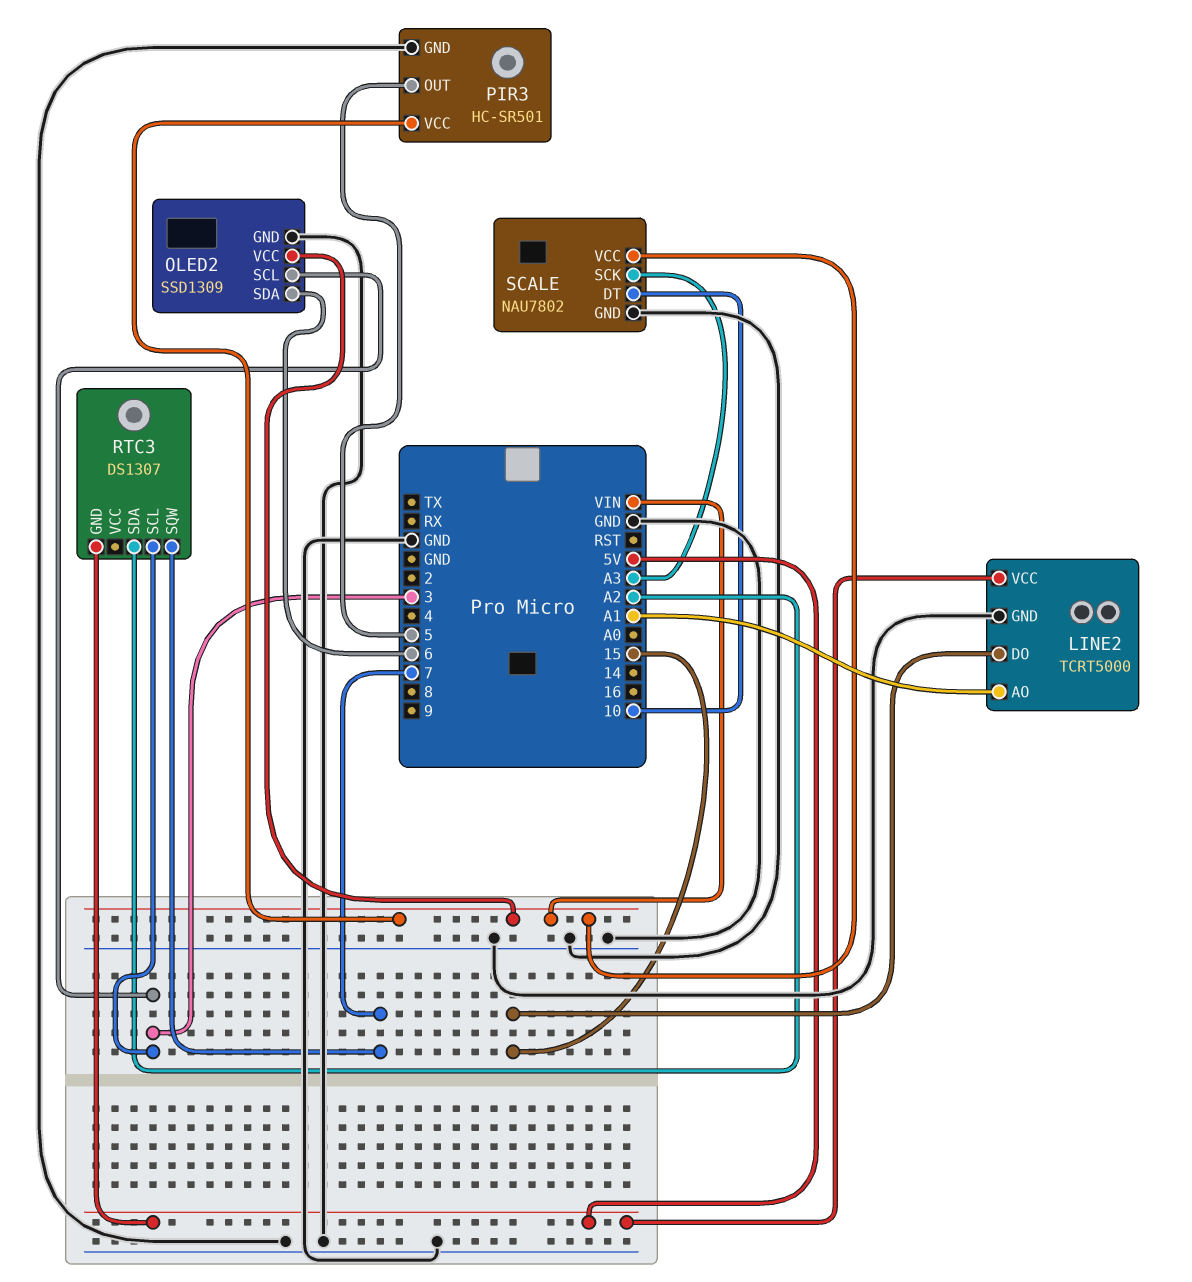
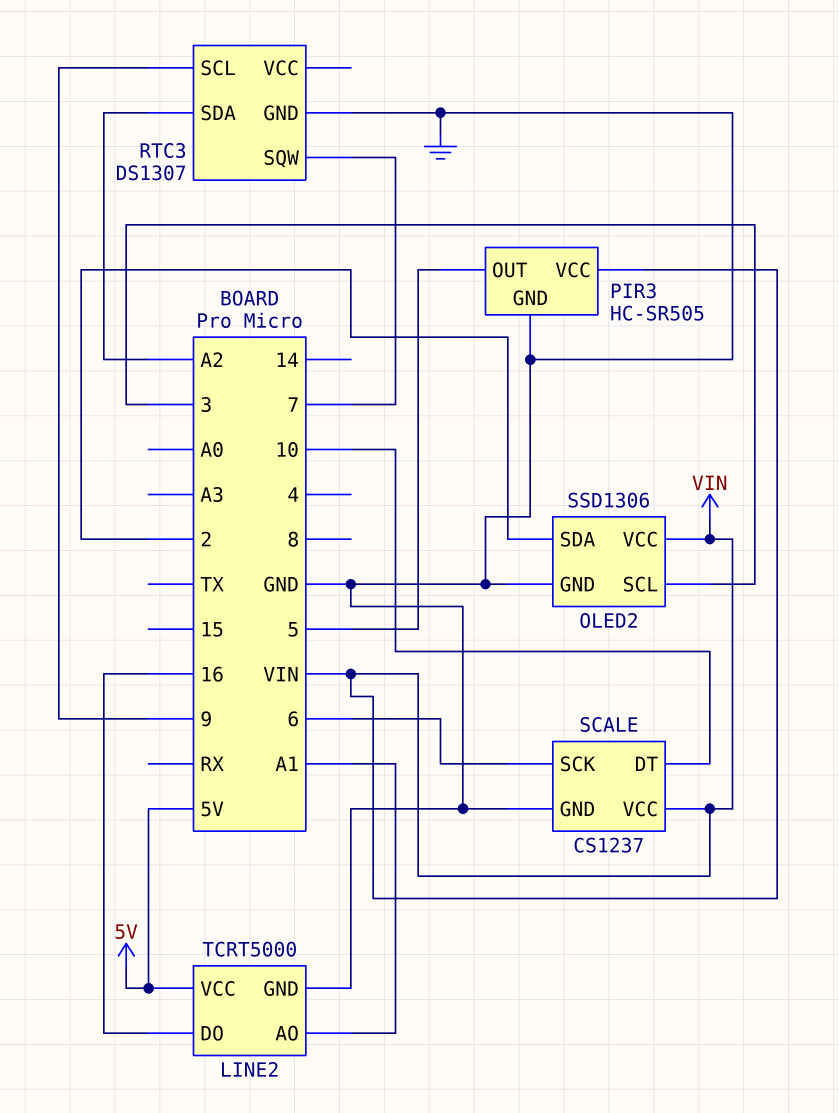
LINE2 pin DO: 15 -> 16
OLED2: SSD1309 -> SSD1306
OLED2 pin SDA: 6 -> 2
PIR3: HC-SR501 -> HC-SR505
RTC3 pin GND: 5V -> GND
RTC3 pin SCL: 3 -> 9
SCALE: NAU7802 -> CS1237
SCALE pin SCK: A3 -> 6

